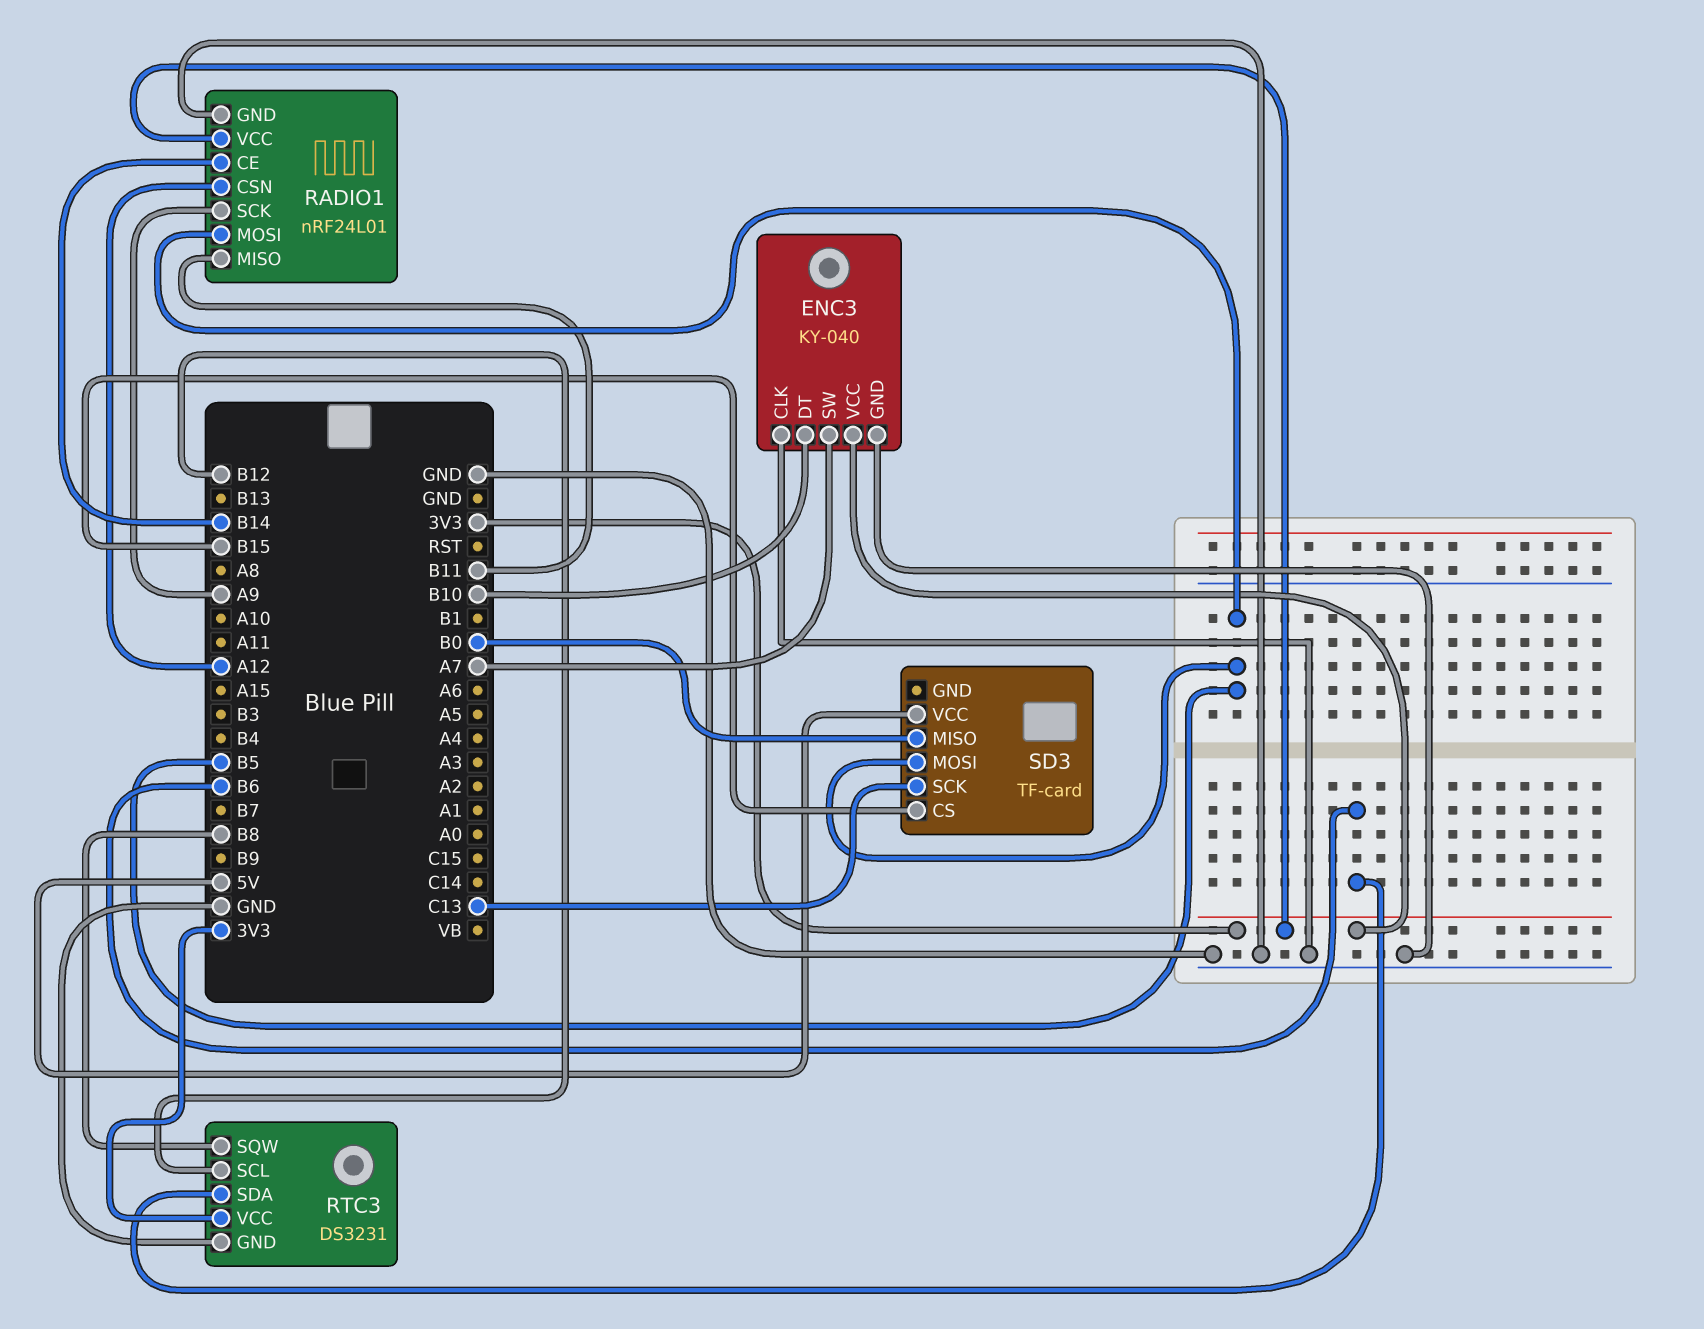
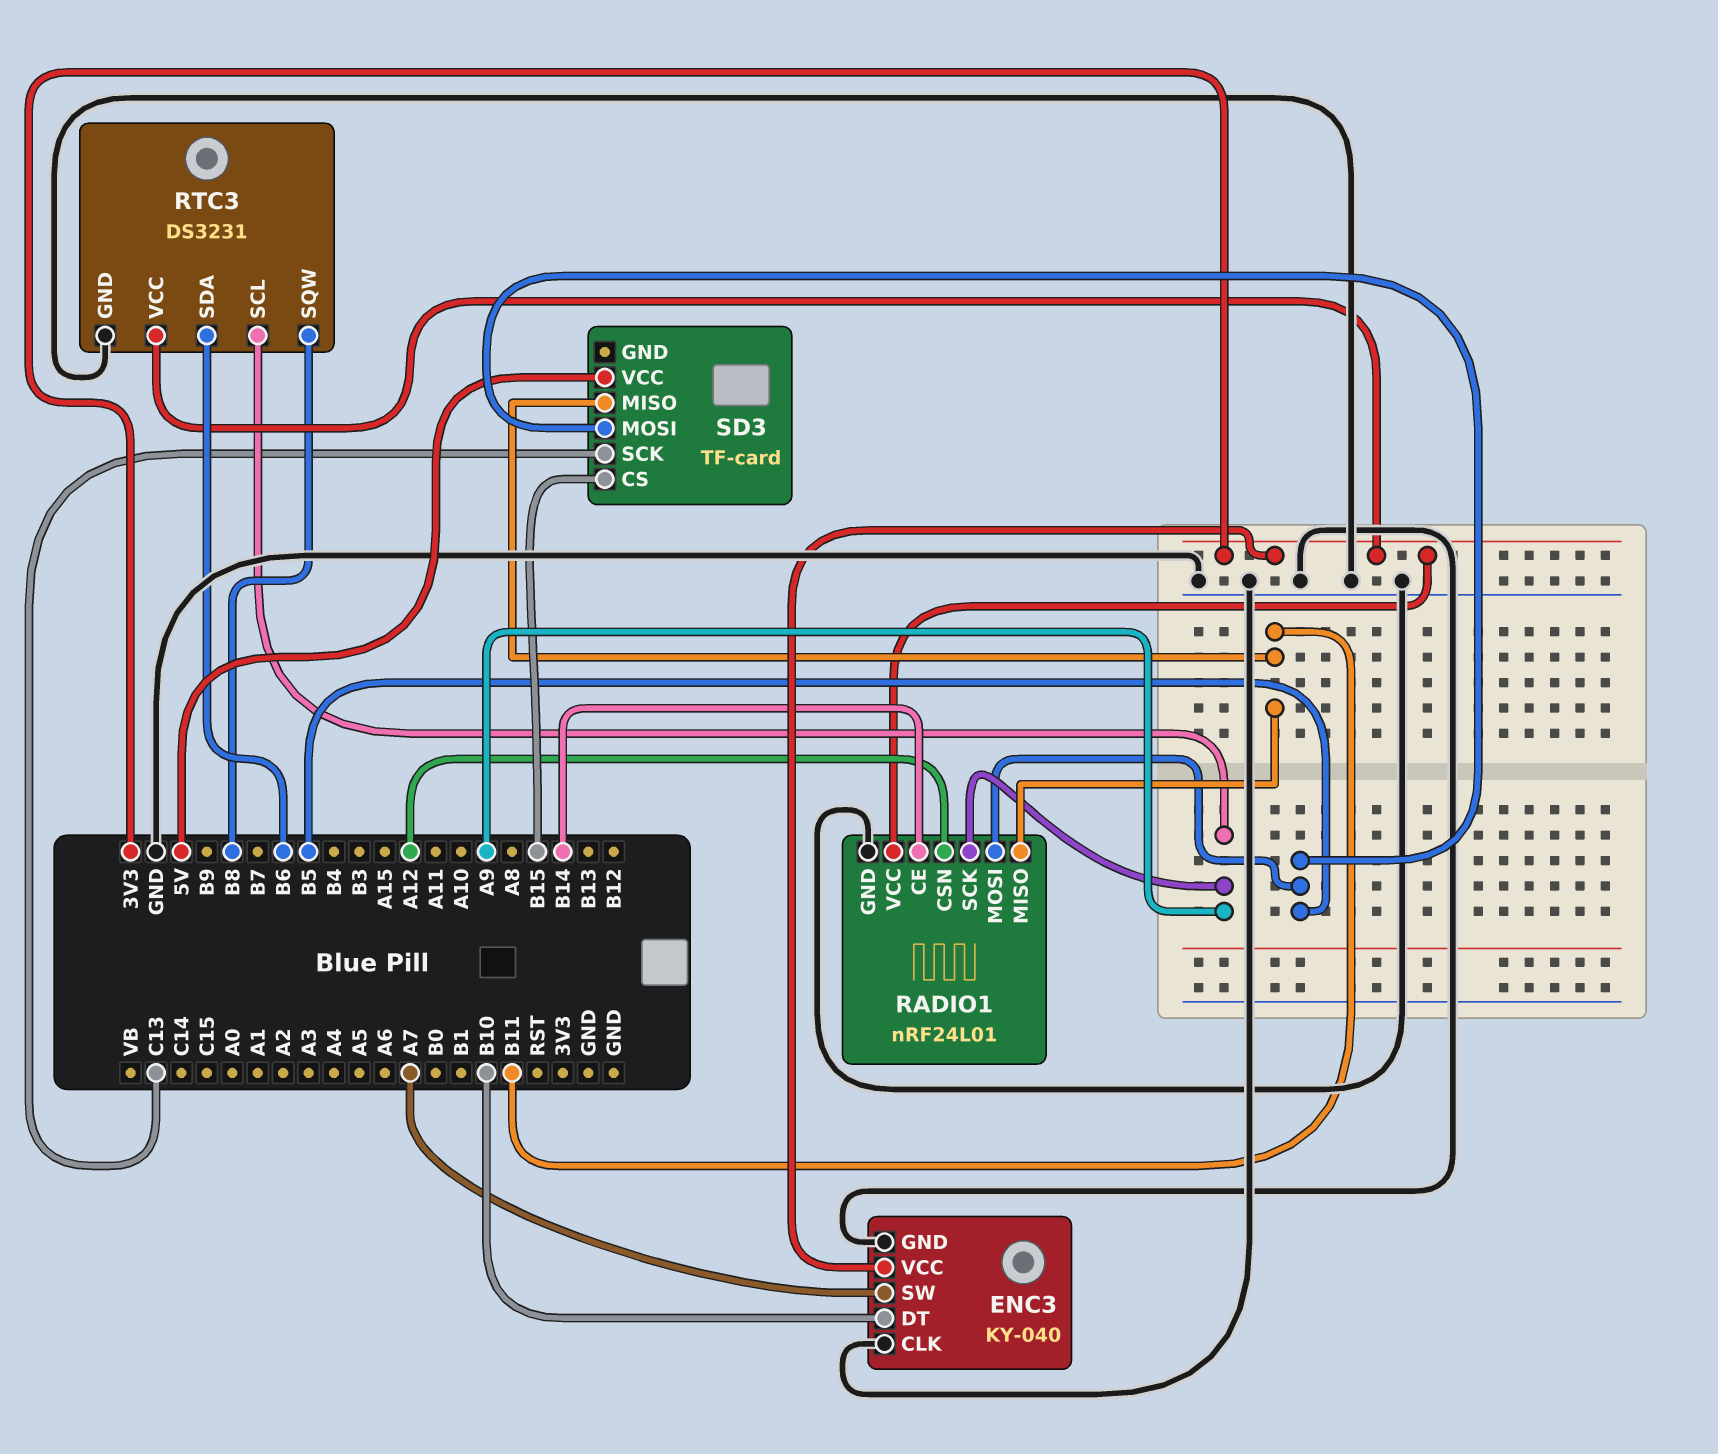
RTC3 pin SCL: B12 -> A9
SD3 pin MISO: B0 -> B11

